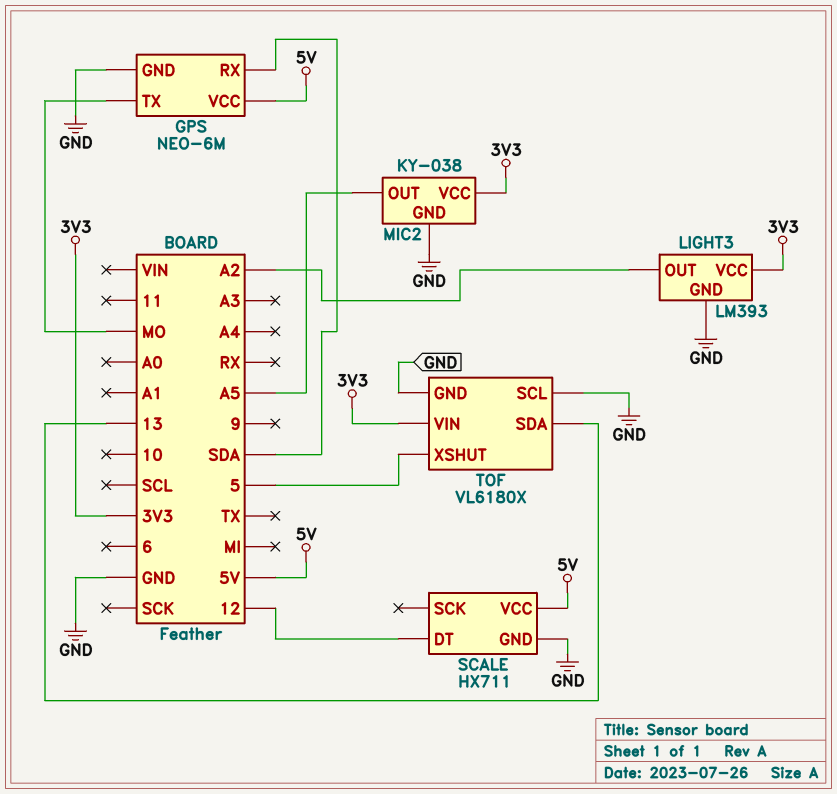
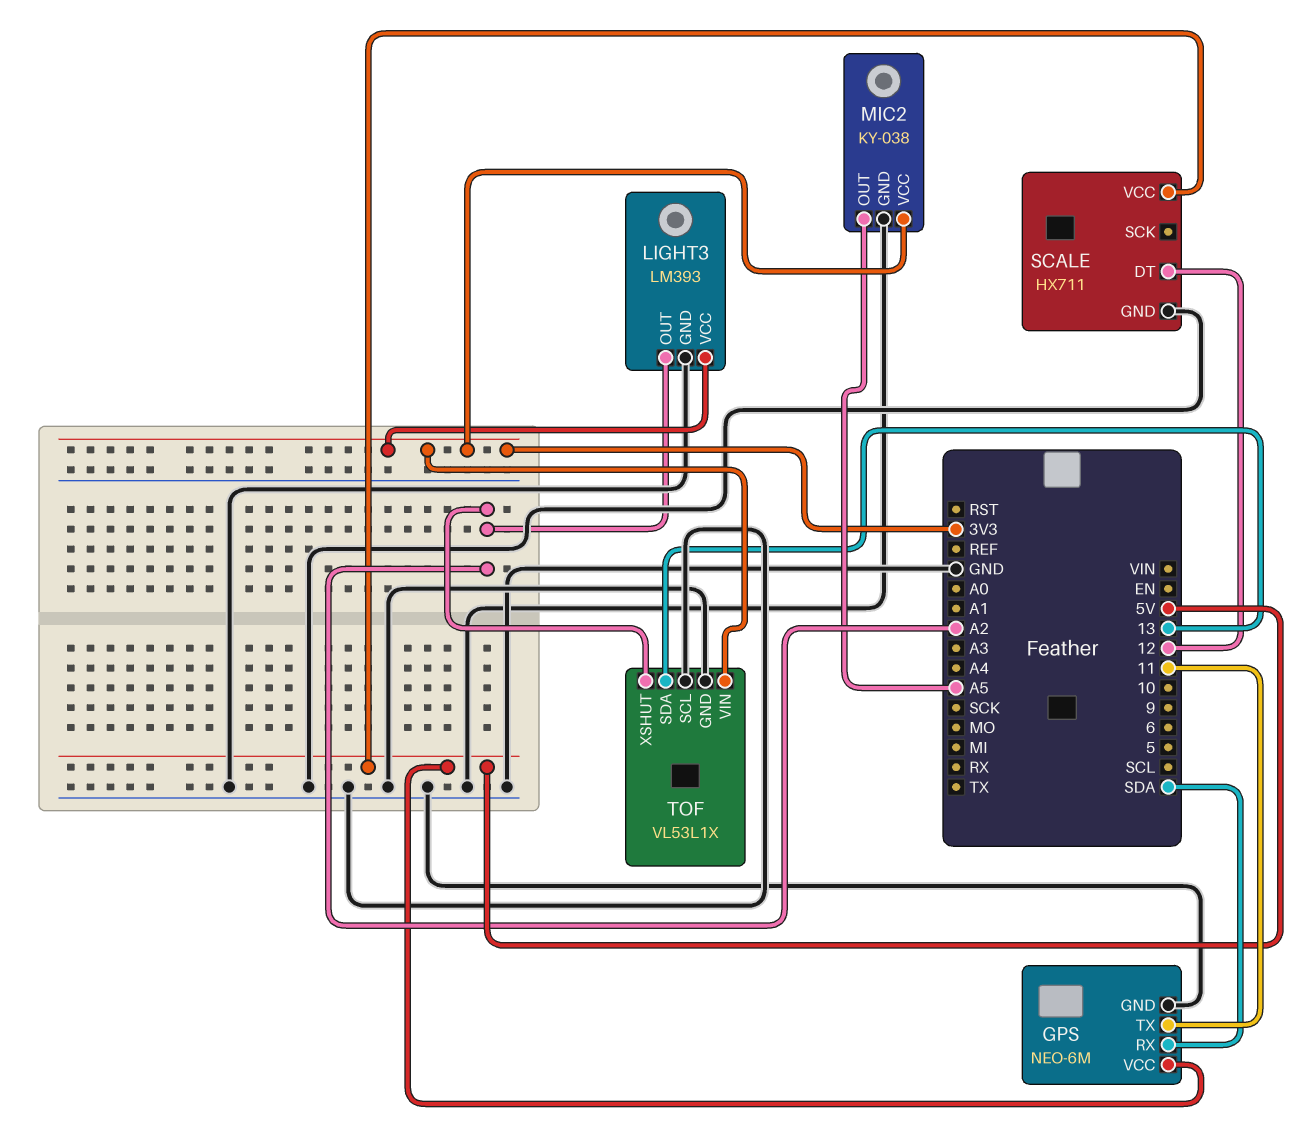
GPS pin TX: MO -> 11
TOF: VL6180X -> VL53L1X
TOF pin XSHUT: 5 -> A2

